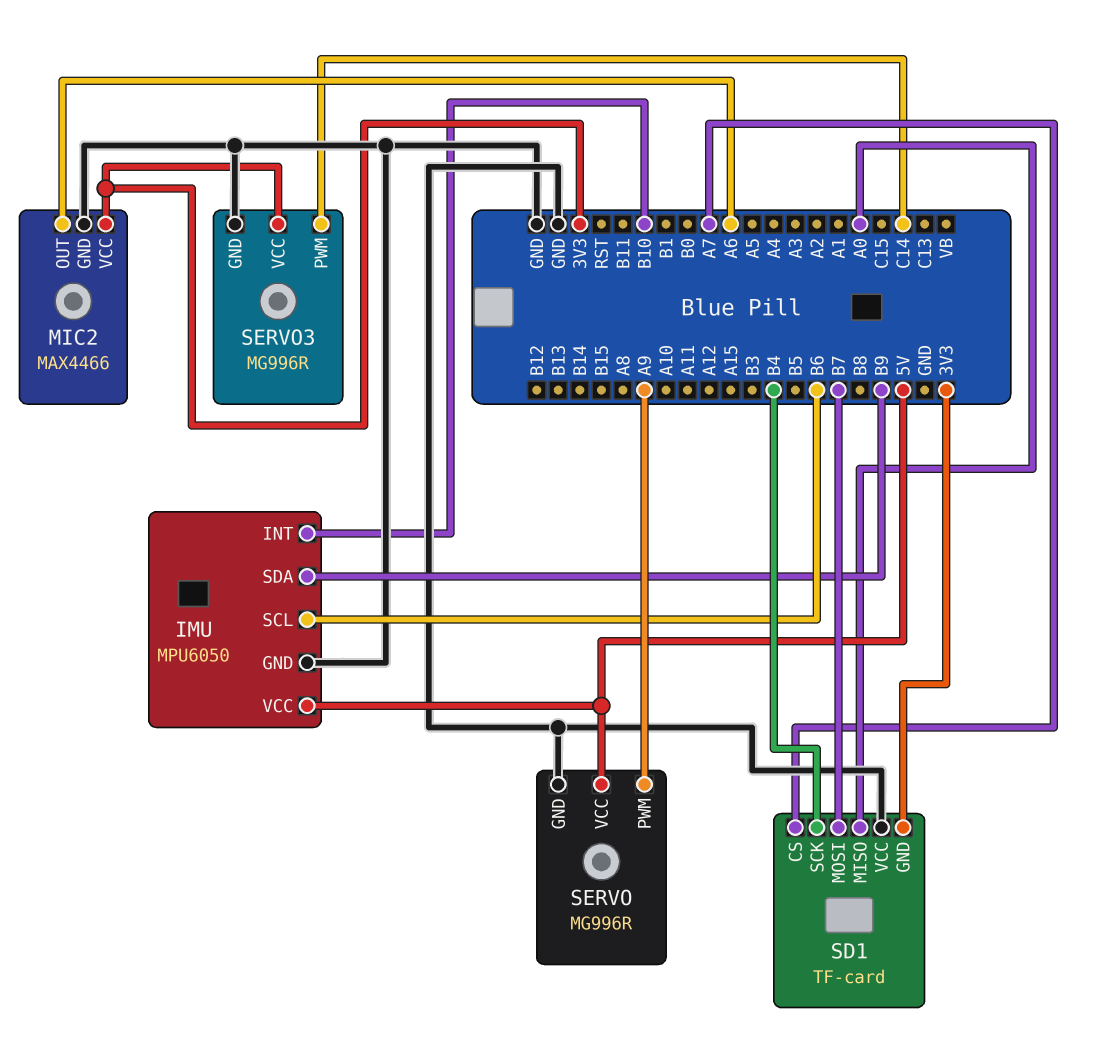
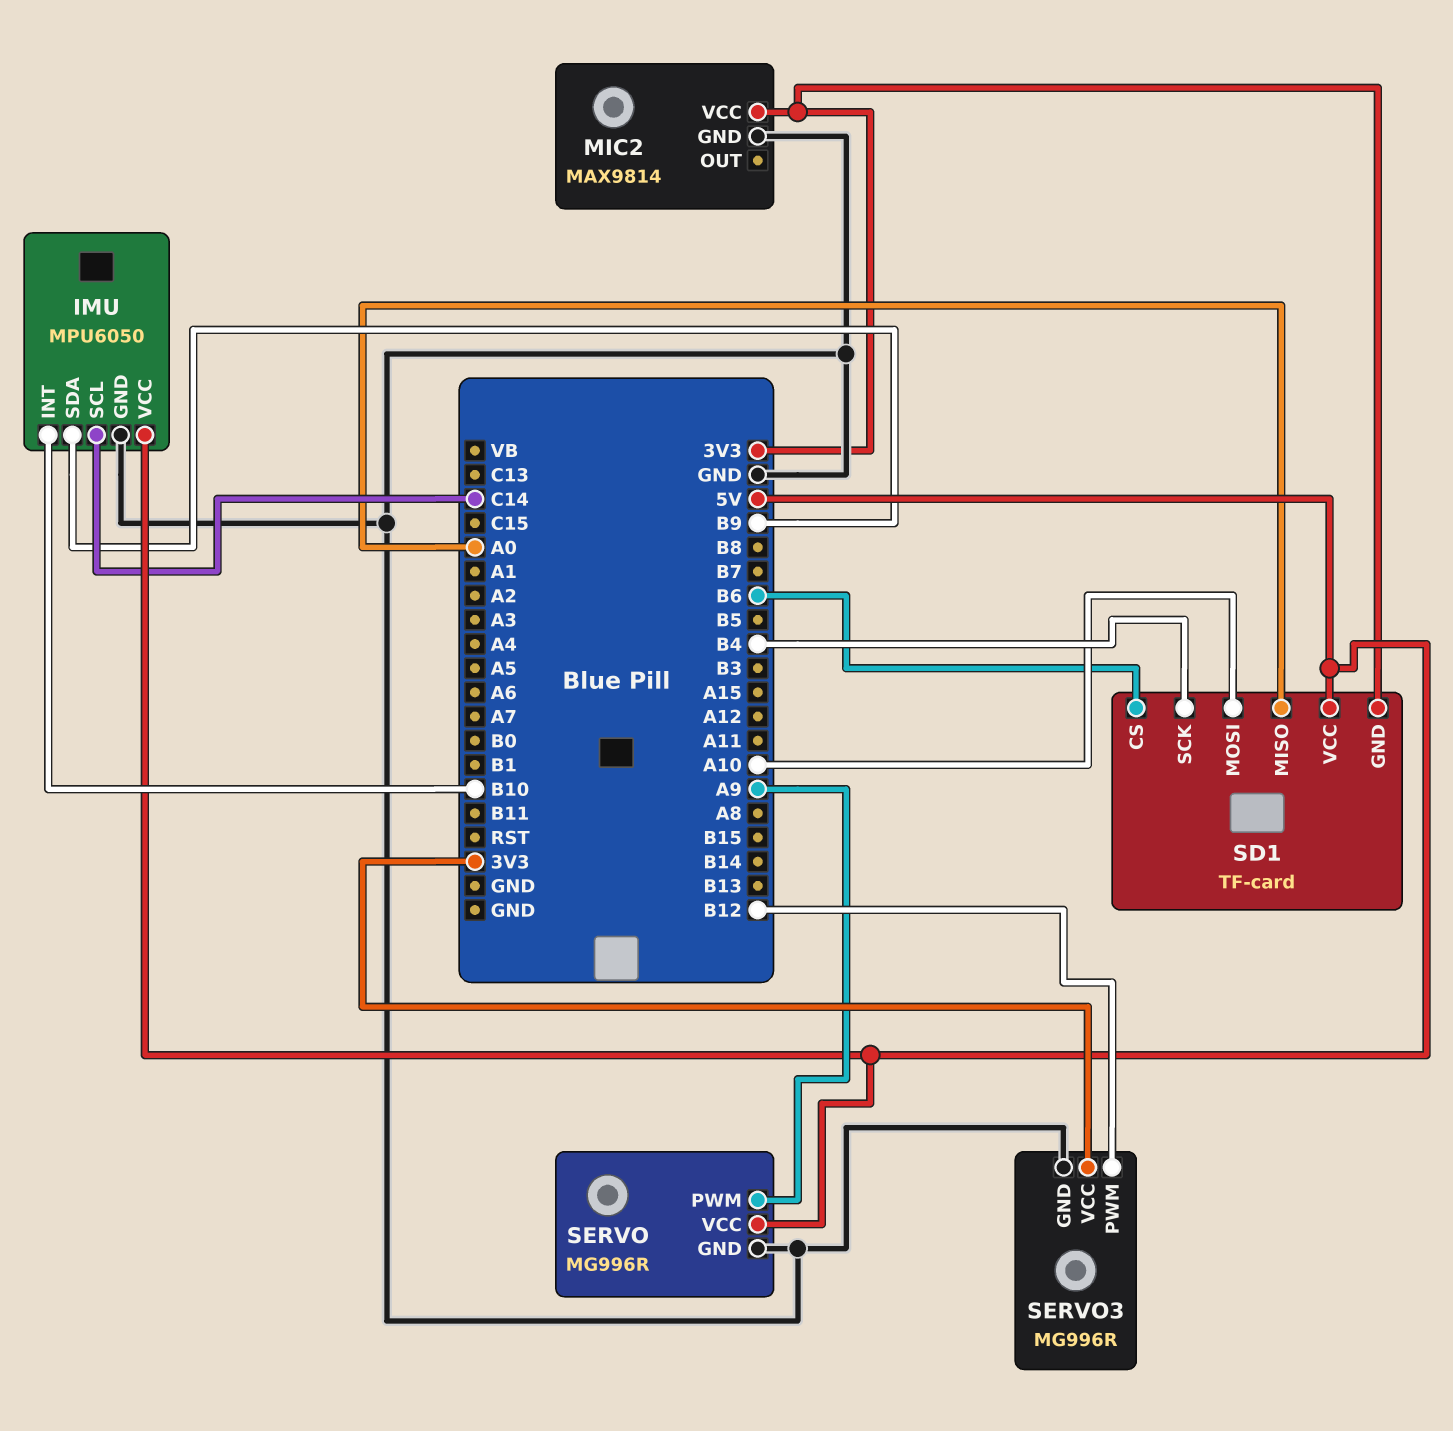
IMU pin SCL: B6 -> C14
MIC2: MAX4466 -> MAX9814
MIC2 pin OUT: A6 -> none
SD1 pin CS: A7 -> B6
SD1 pin MOSI: B7 -> A10
SD1 pin VCC: GND -> 5V
SERVO3 pin PWM: C14 -> B12

